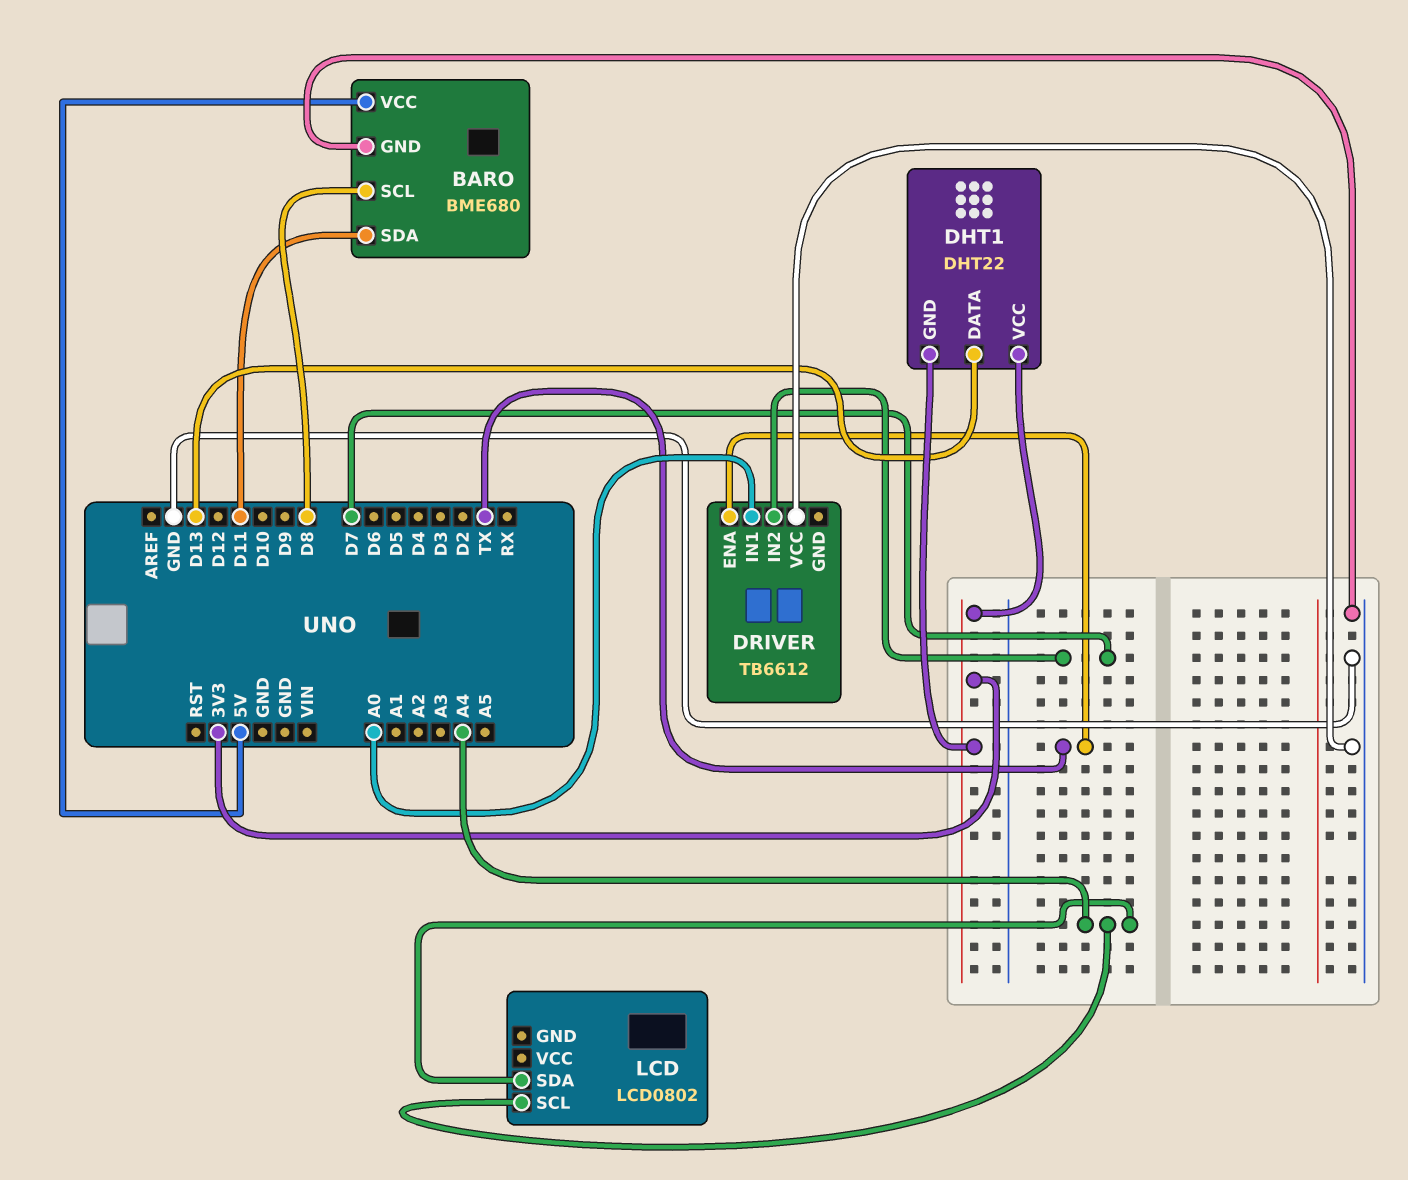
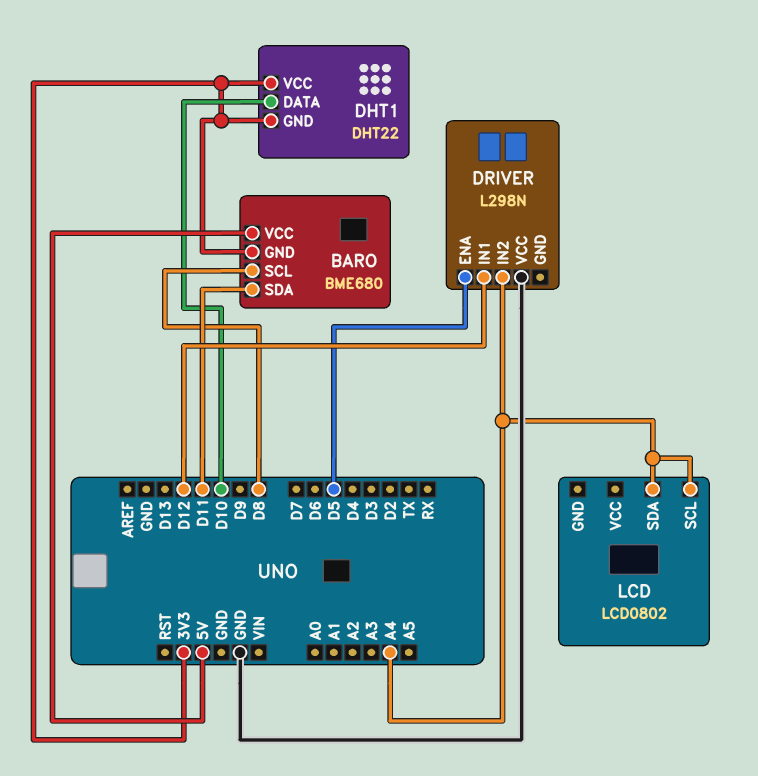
BARO pin GND: GND -> 3V3
DHT1 pin DATA: D13 -> D10
DRIVER: TB6612 -> L298N
DRIVER pin ENA: TX -> D5
DRIVER pin IN1: A0 -> D12
DRIVER pin IN2: D7 -> A4

